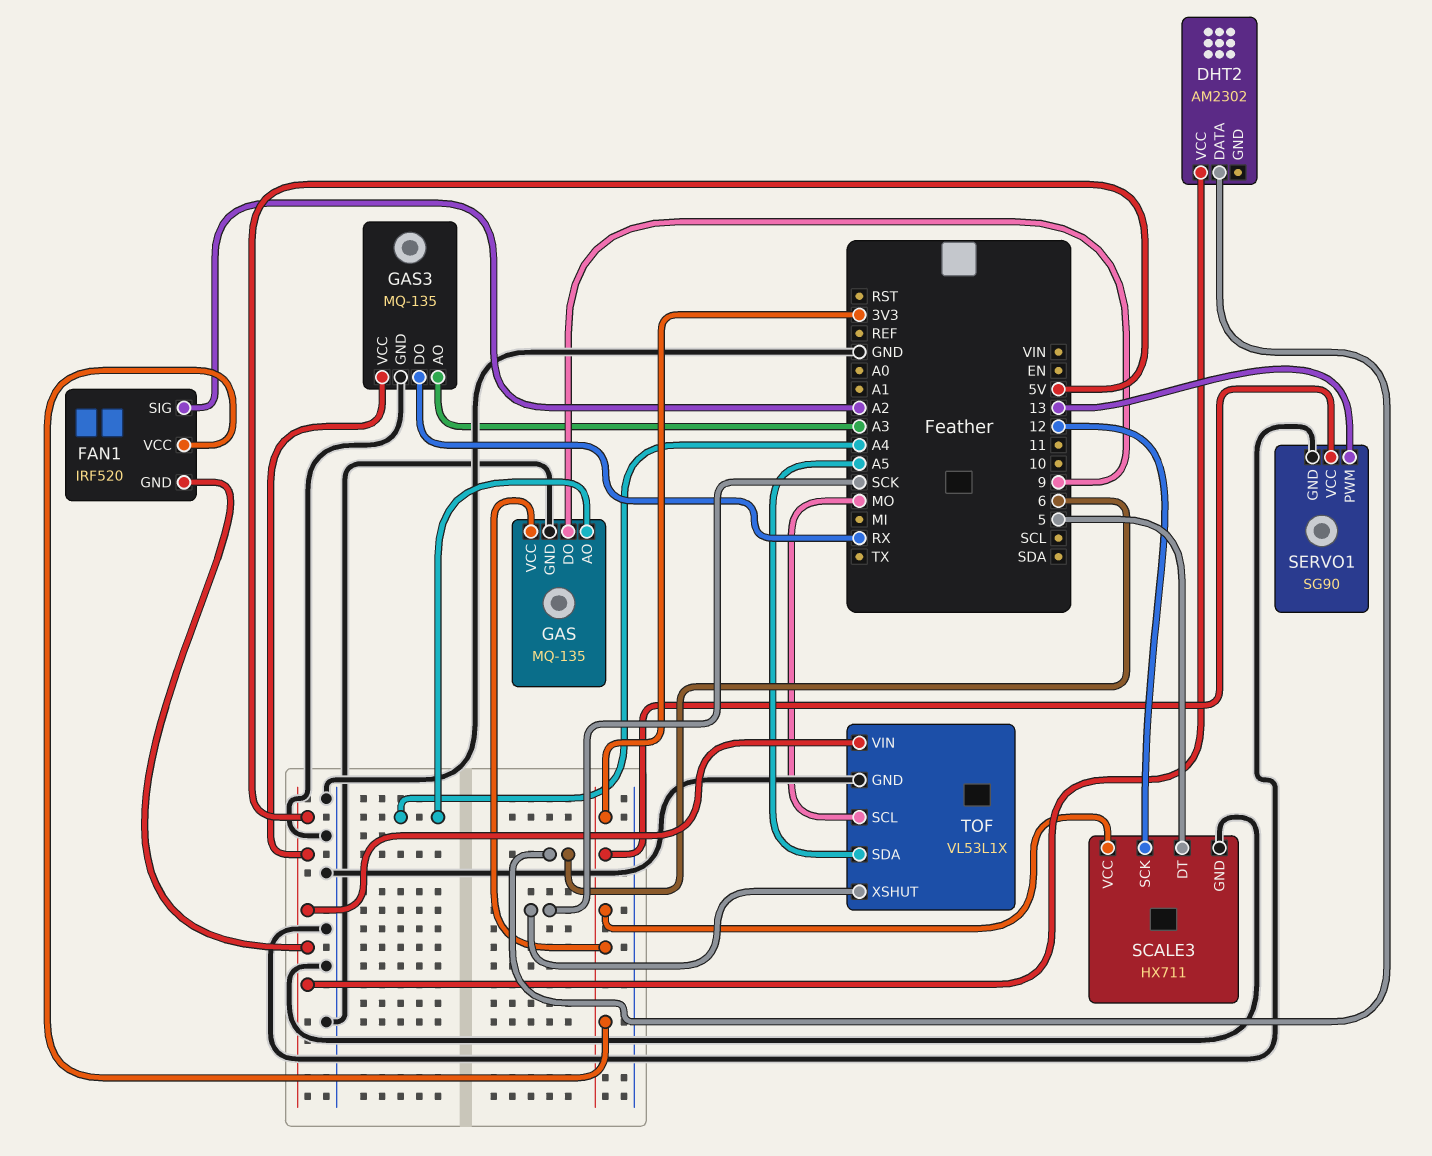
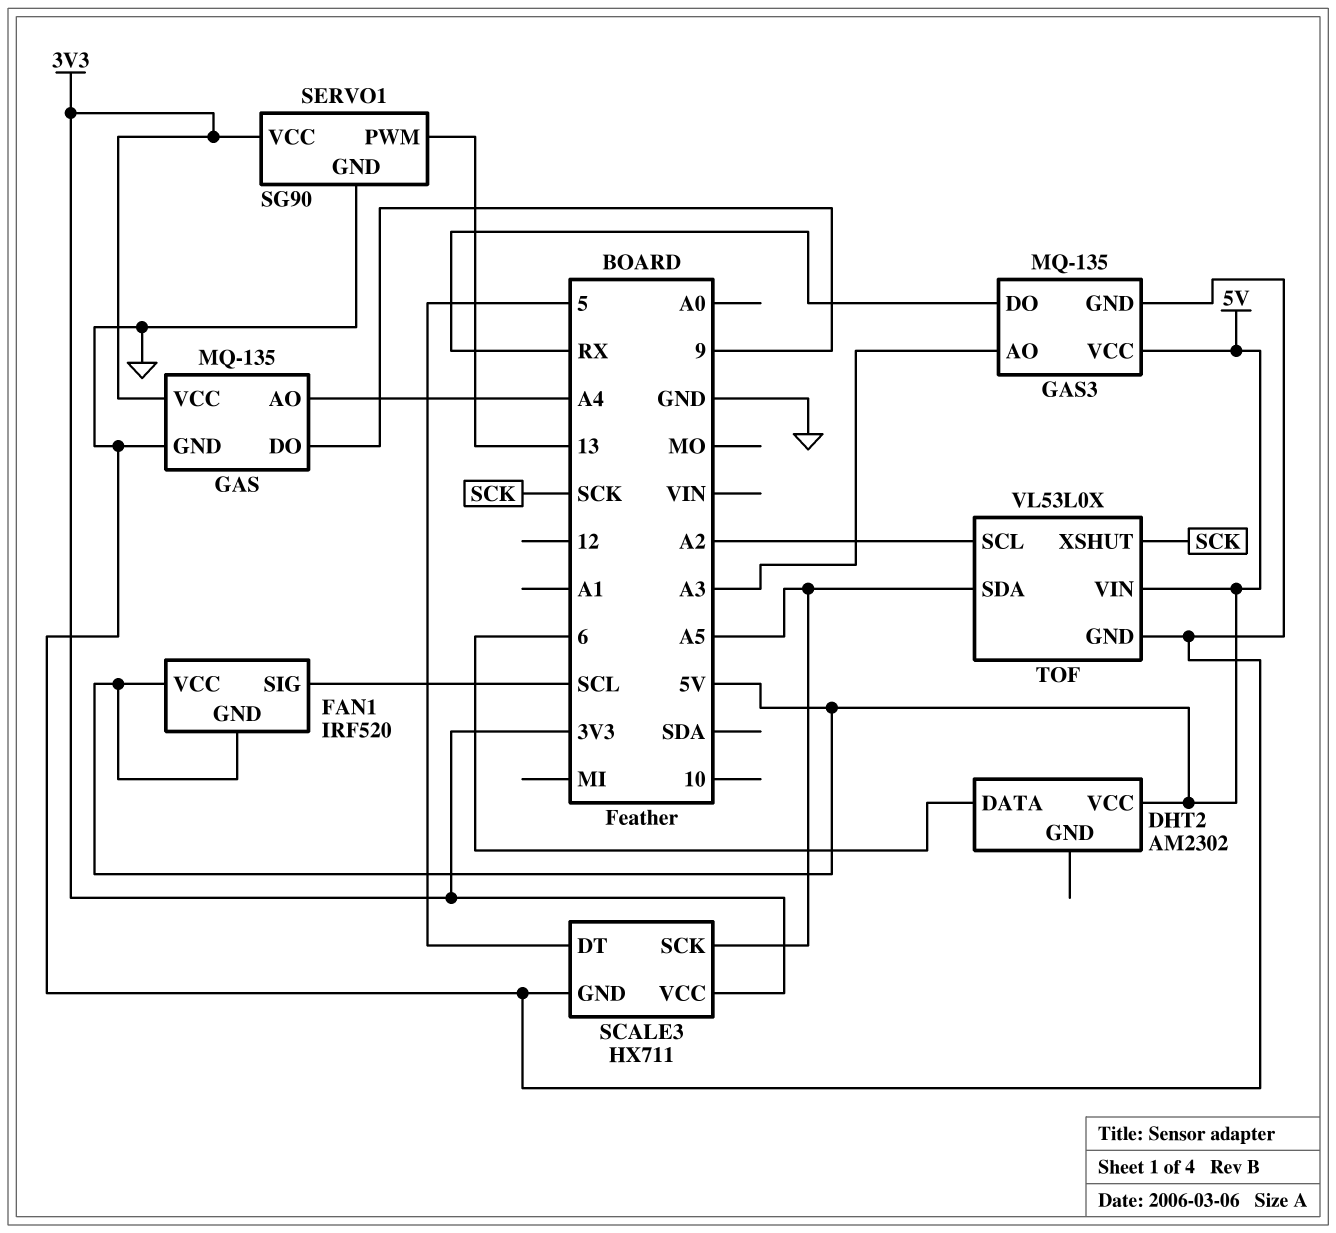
FAN1 pin SIG: A2 -> SCL
FAN1 pin VCC: 3V3 -> 5V
SCALE3 pin SCK: 12 -> A5
TOF: VL53L1X -> VL53L0X
TOF pin SCL: MO -> A2

